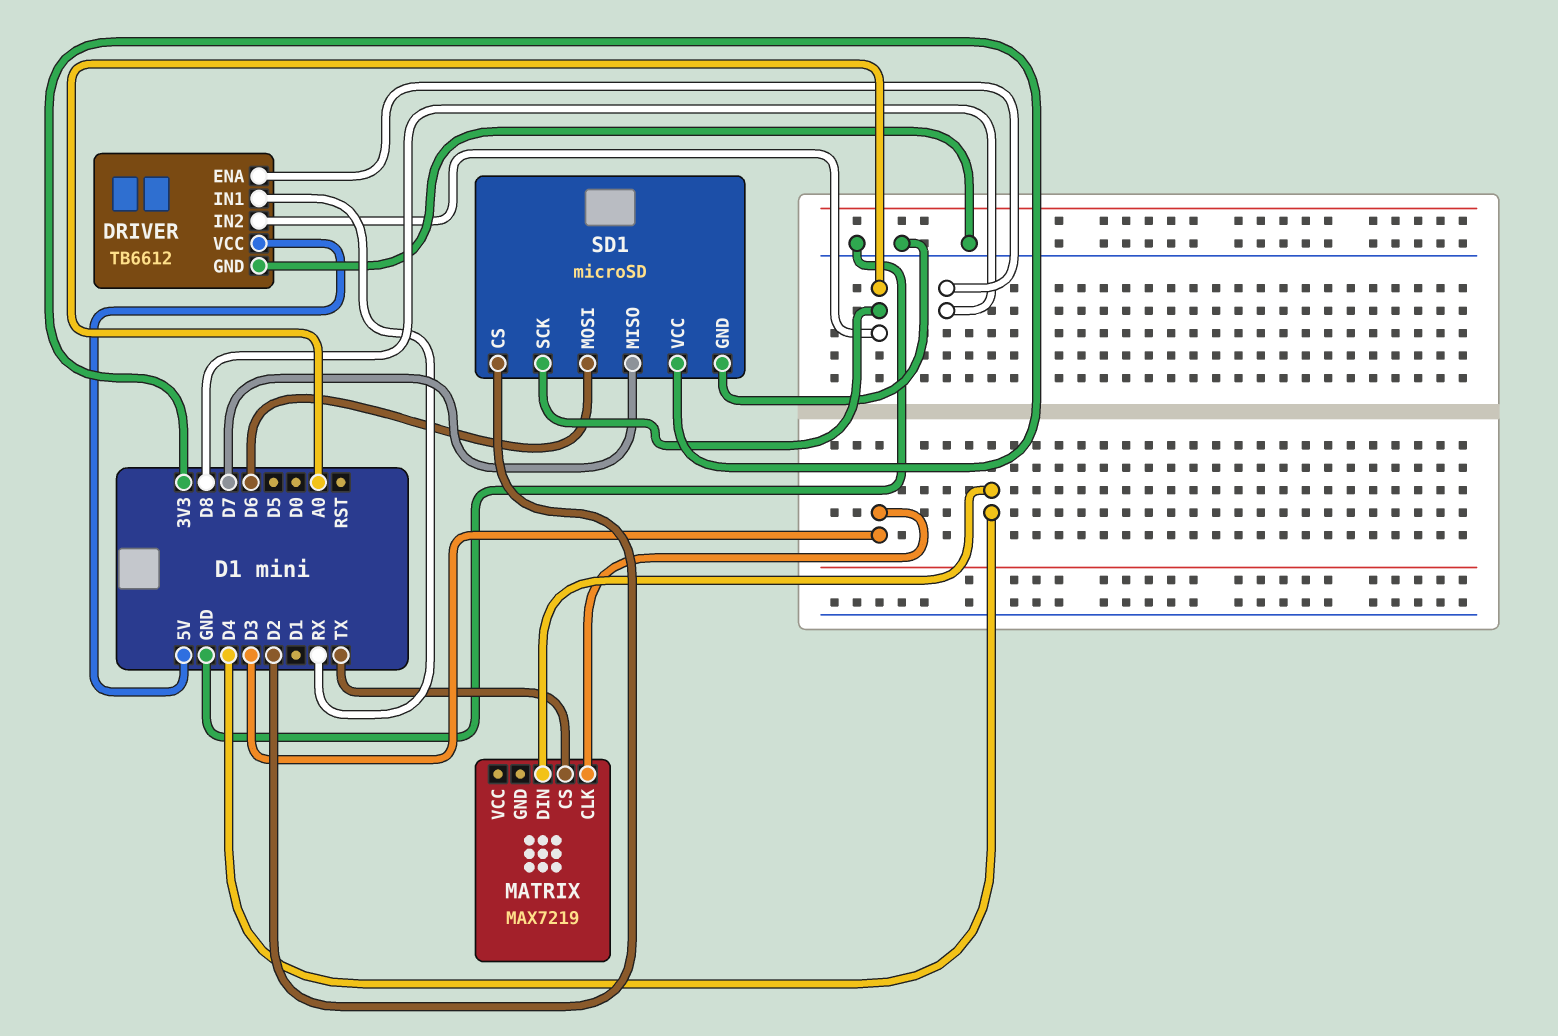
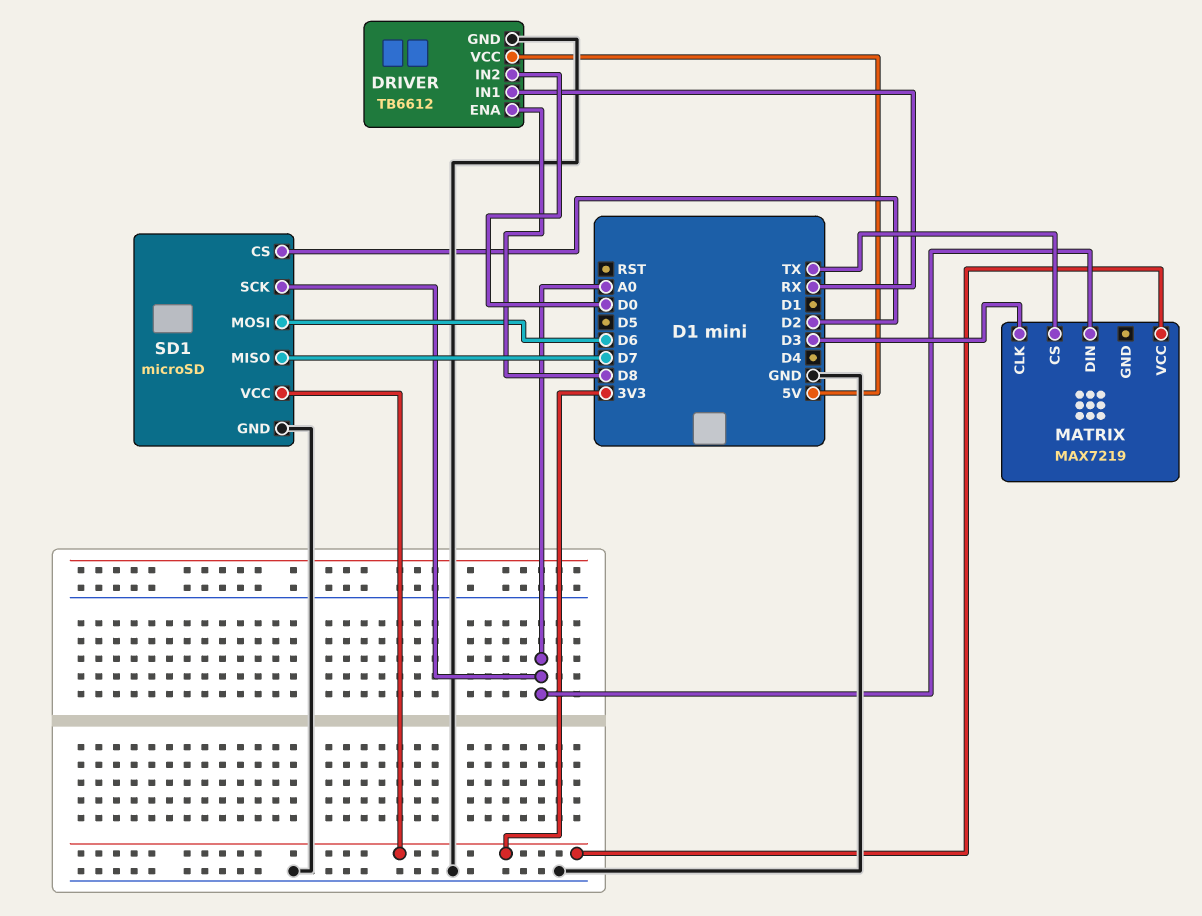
DRIVER pin IN2: A0 -> D0
MATRIX pin DIN: D4 -> A0
MATRIX pin VCC: none -> 3V3

